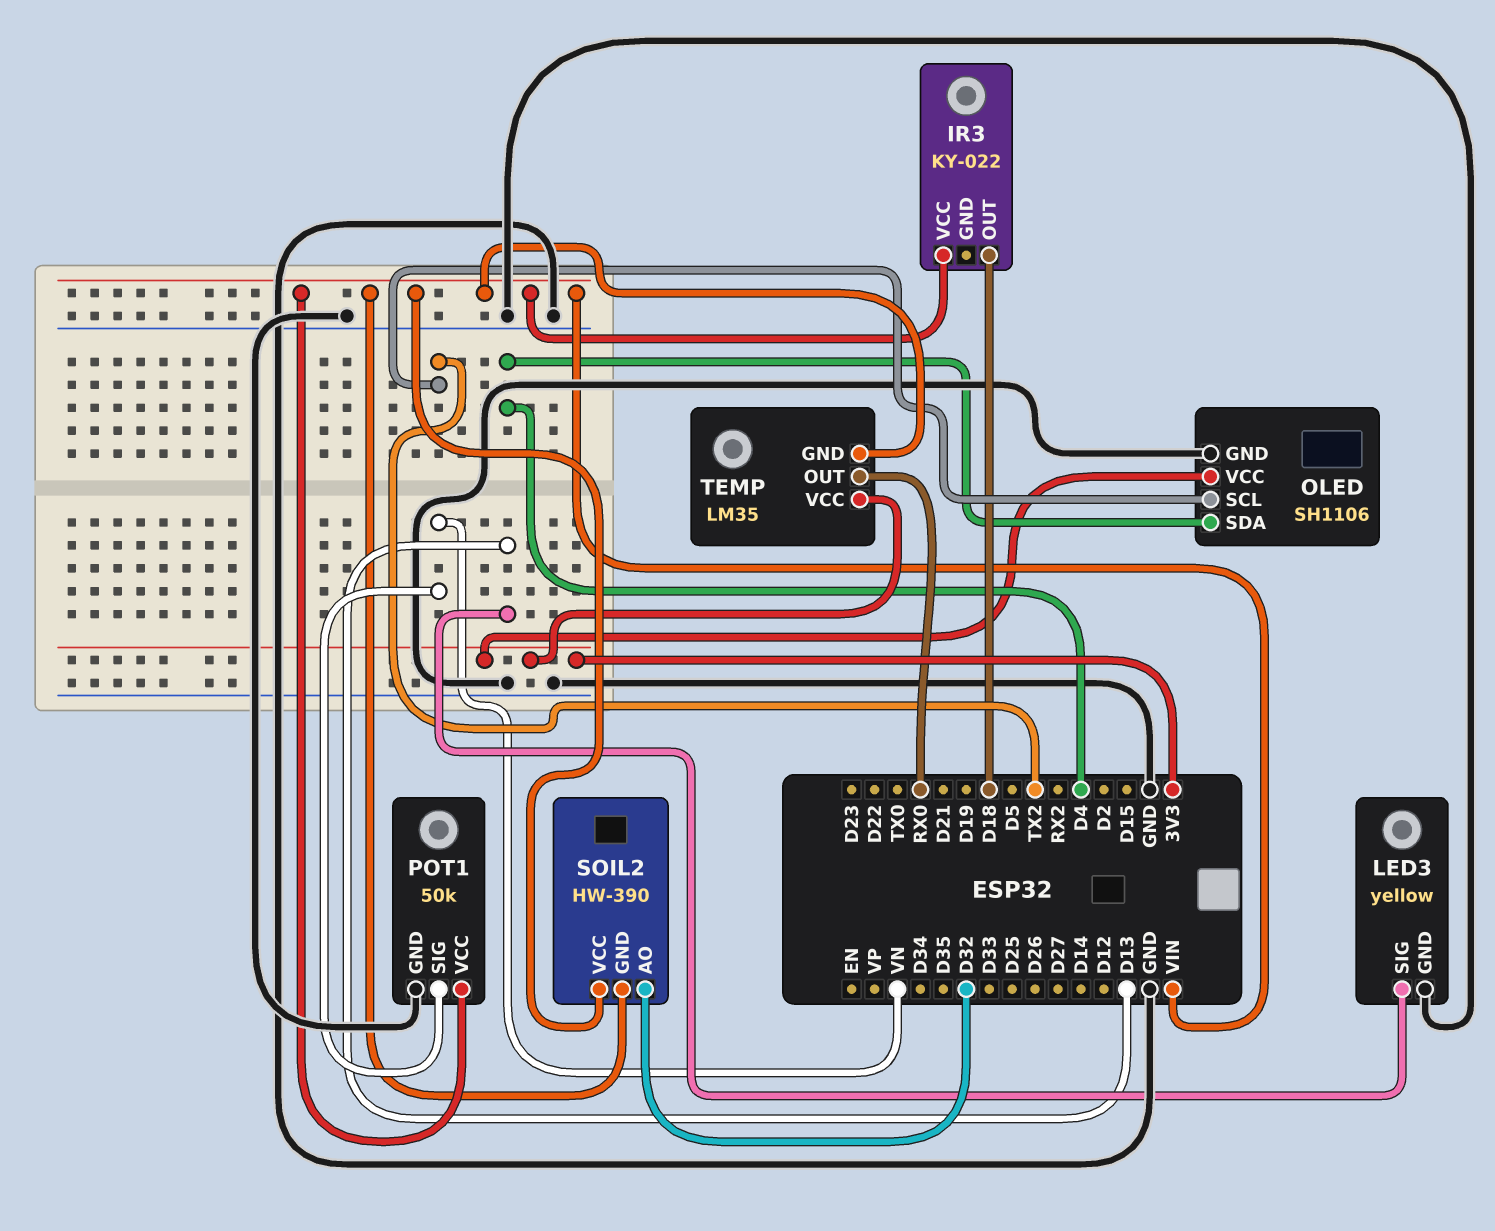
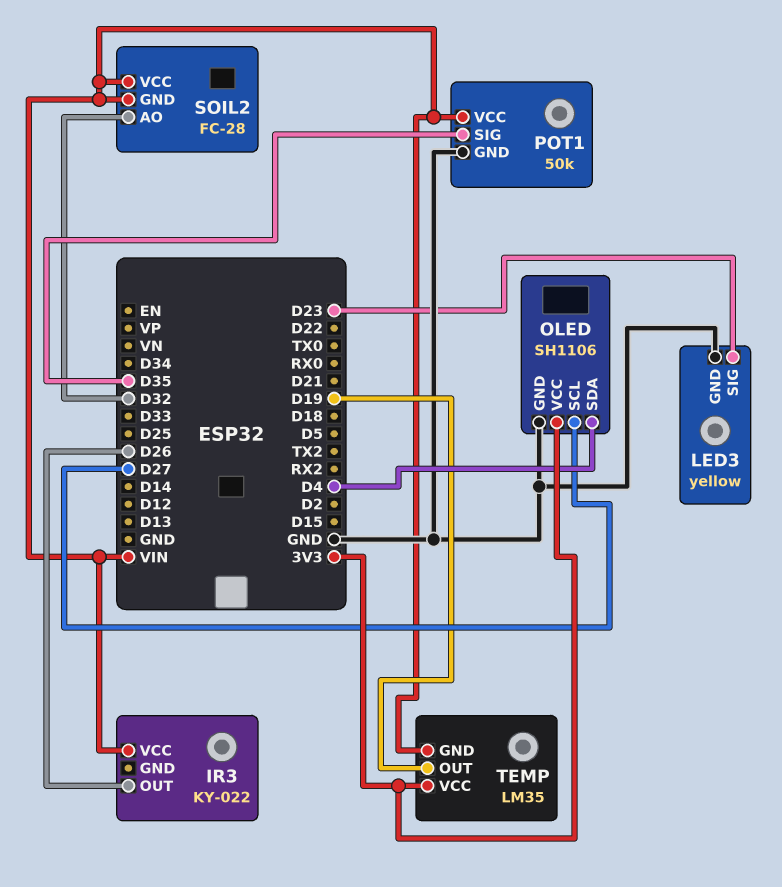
IR3 pin OUT: D18 -> D26
LED3 pin SIG: D13 -> D23
OLED pin SCL: TX2 -> D27
POT1 pin SIG: VN -> D35
SOIL2: HW-390 -> FC-28
TEMP pin OUT: RX0 -> D19

